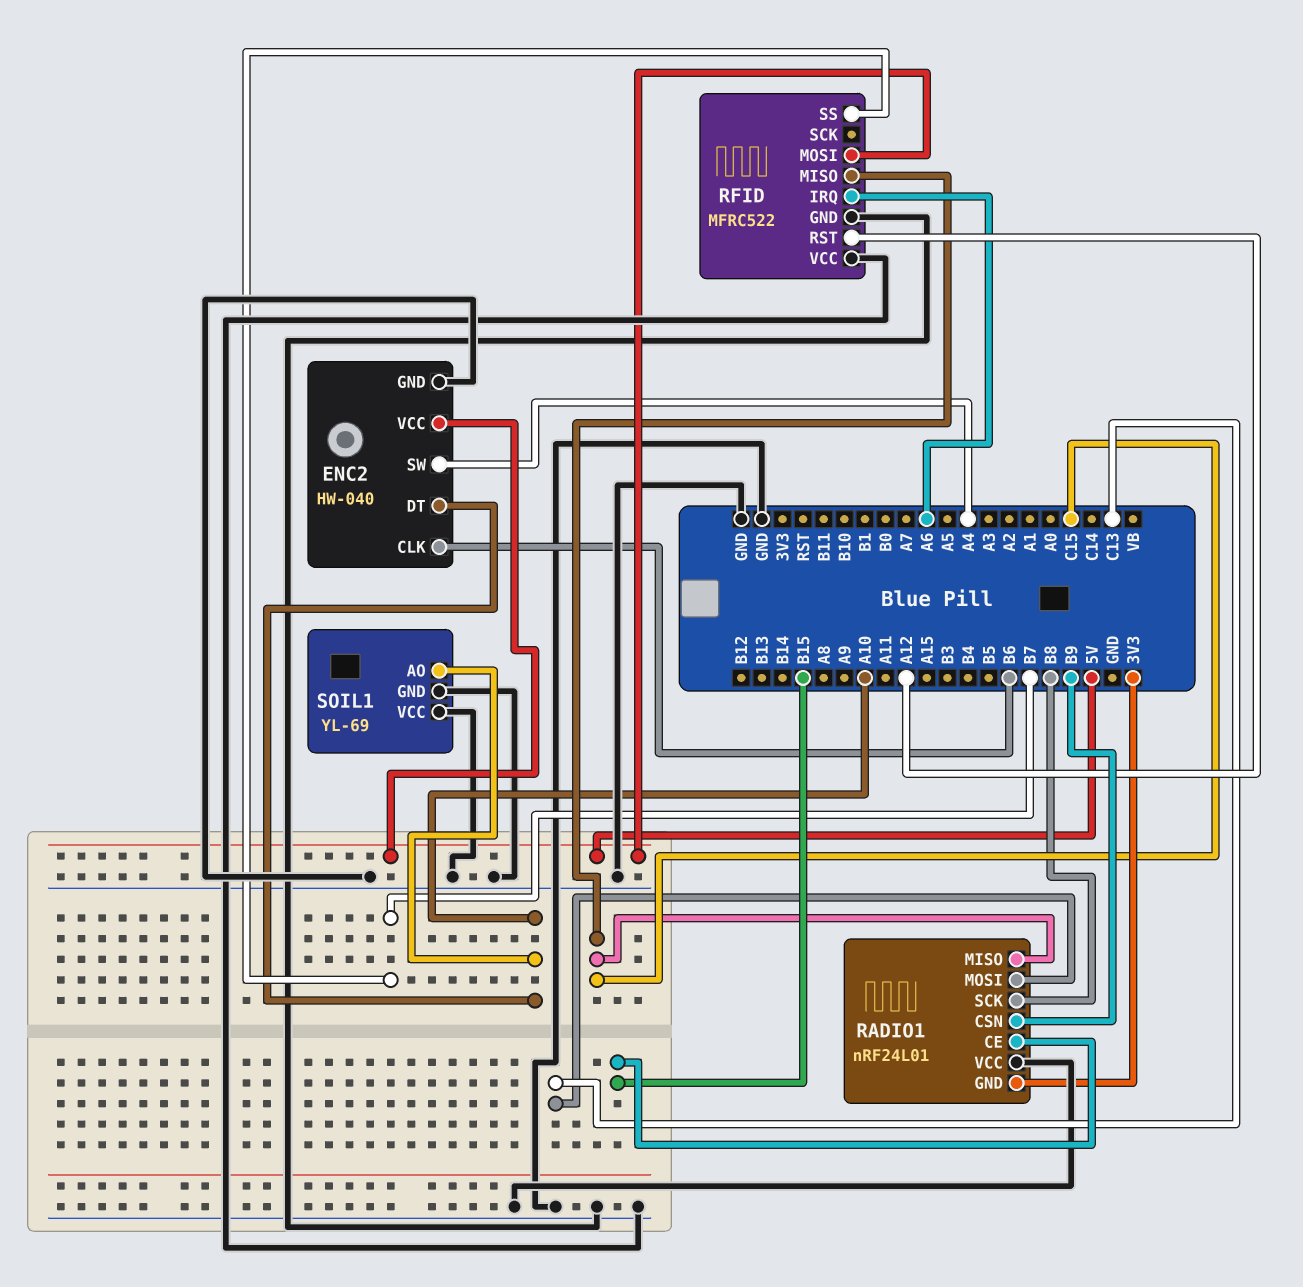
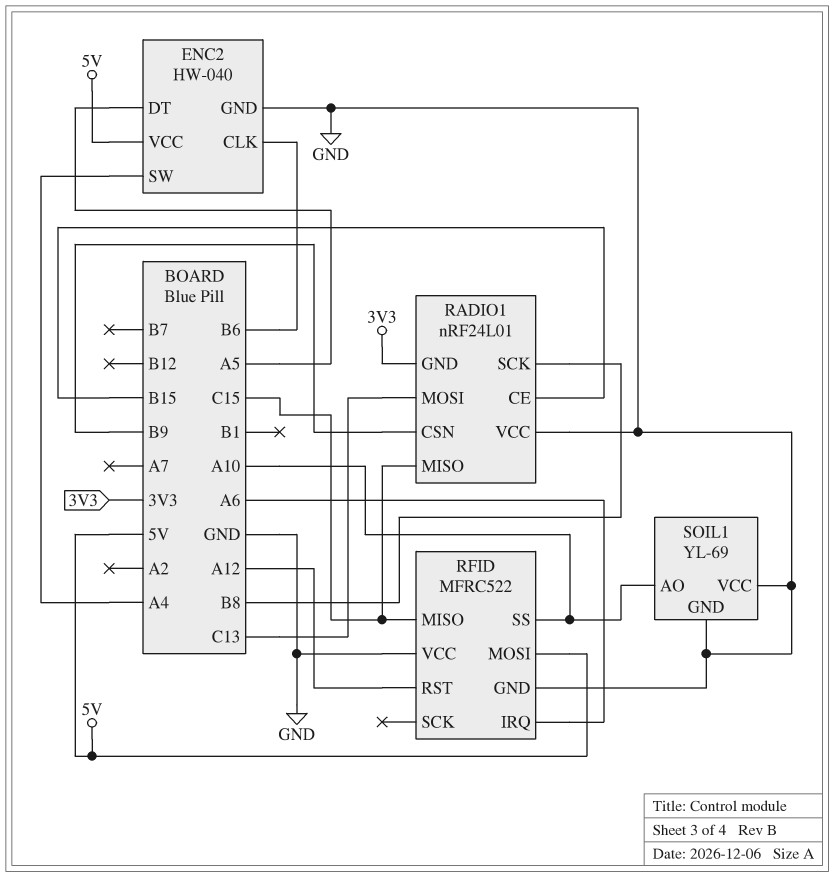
ENC2 pin DT: A10 -> A5
RFID pin SS: B7 -> A10

